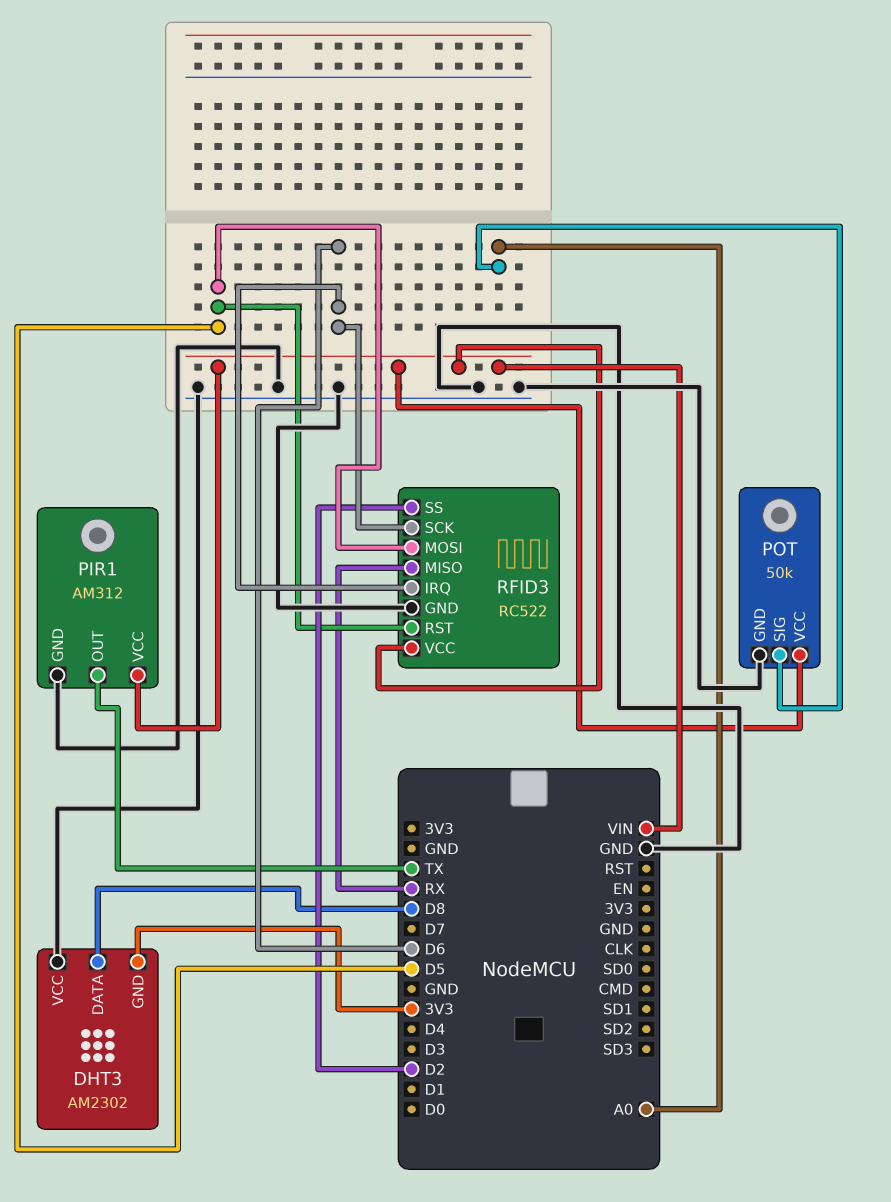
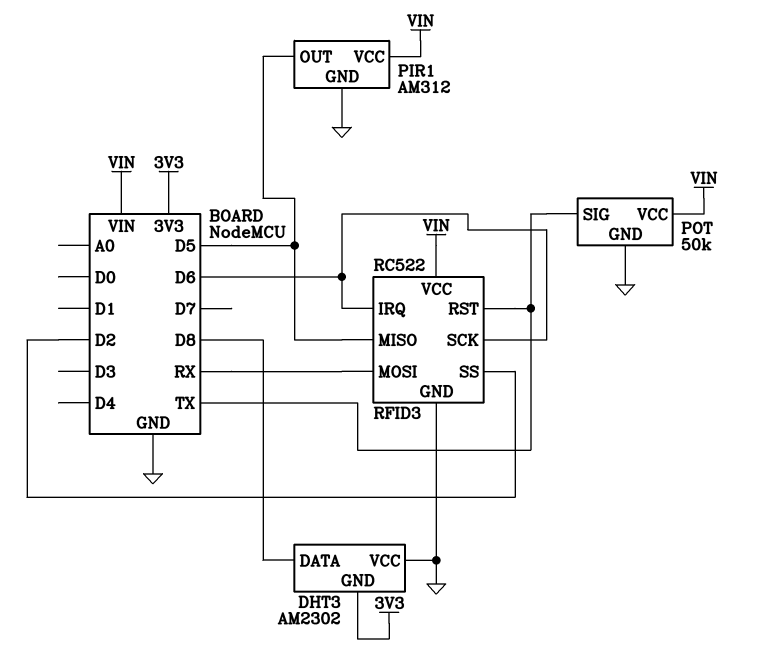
PIR1 pin OUT: TX -> D5
POT pin SIG: A0 -> TX
RFID3 pin MISO: RX -> D5
RFID3 pin MOSI: D5 -> RX
RFID3 pin RST: D5 -> TX

